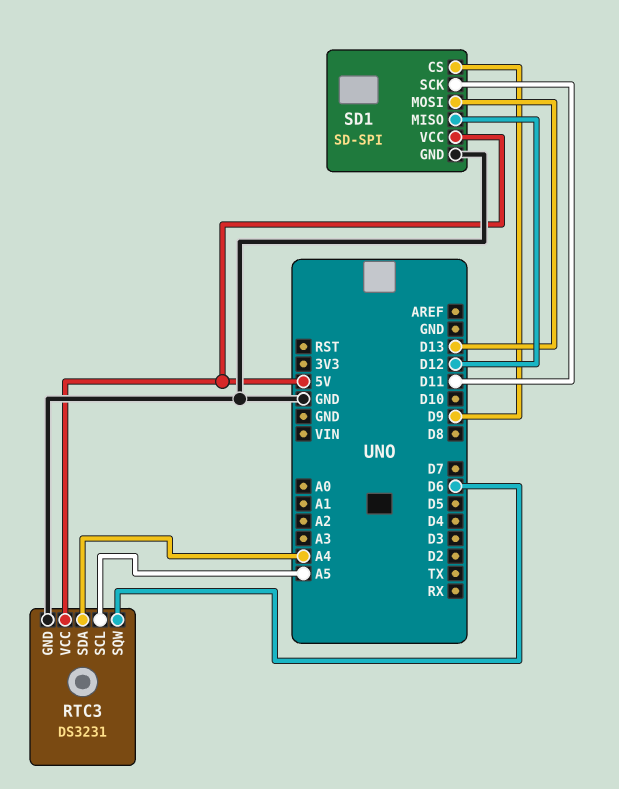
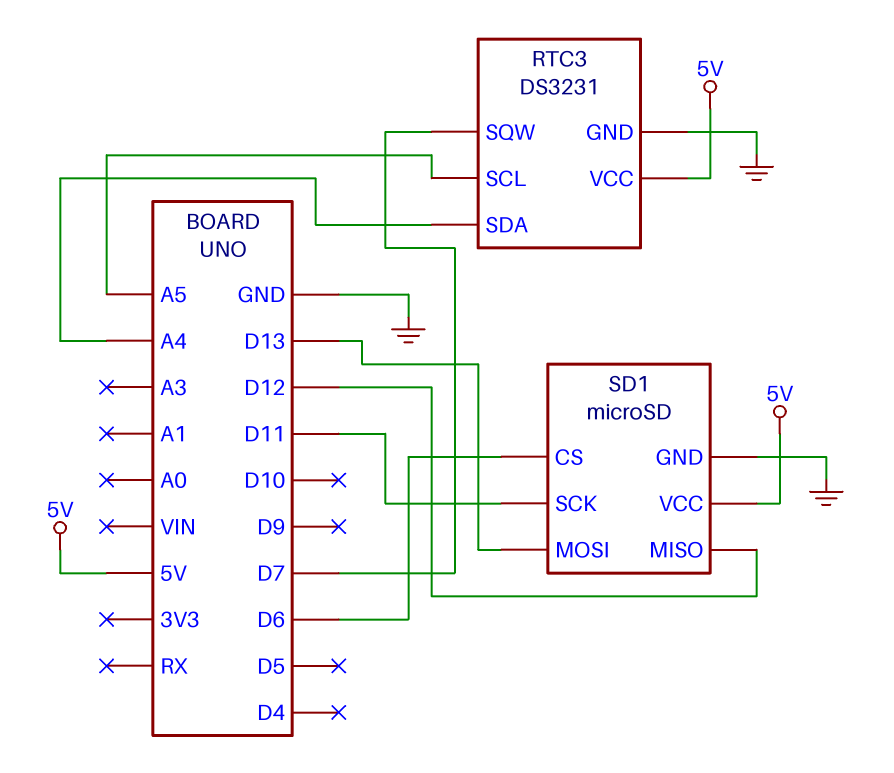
RTC3 pin SQW: D6 -> D7
SD1: SD-SPI -> microSD
SD1 pin CS: D9 -> D6

